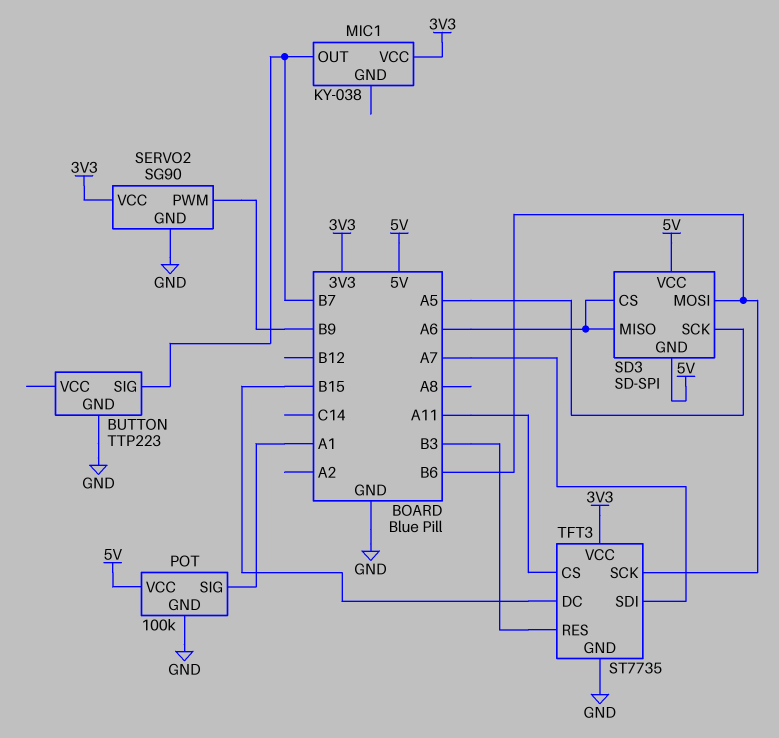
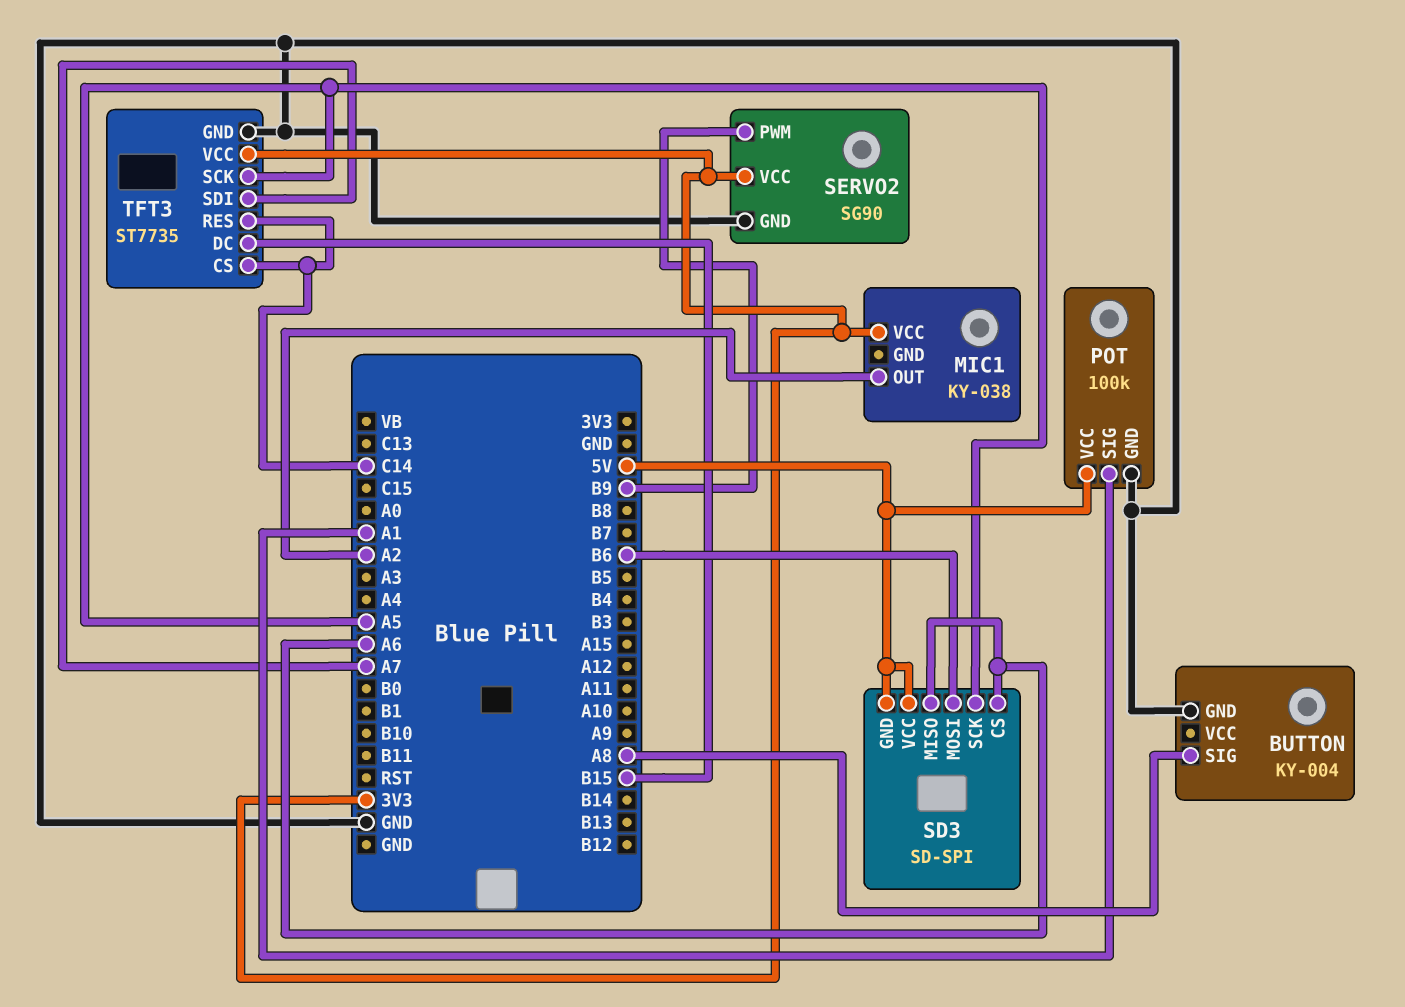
BUTTON: TTP223 -> KY-004
BUTTON pin SIG: B7 -> A8
MIC1 pin OUT: B7 -> A2
TFT3 pin CS: A11 -> C14
TFT3 pin RES: B3 -> C14
TFT3 pin SCK: B6 -> A5

